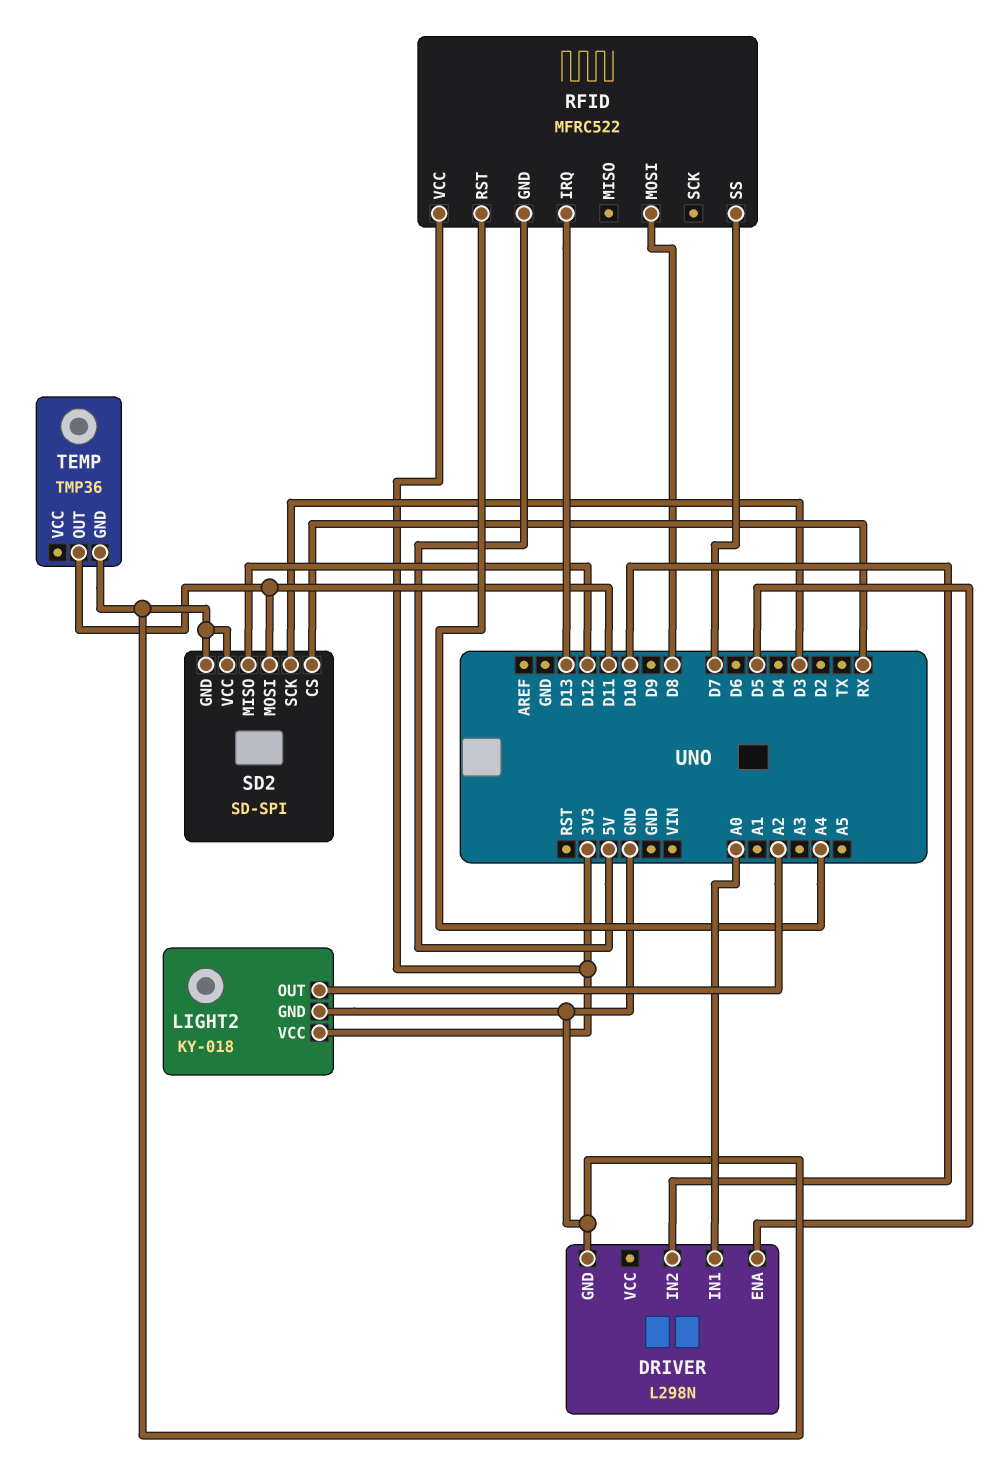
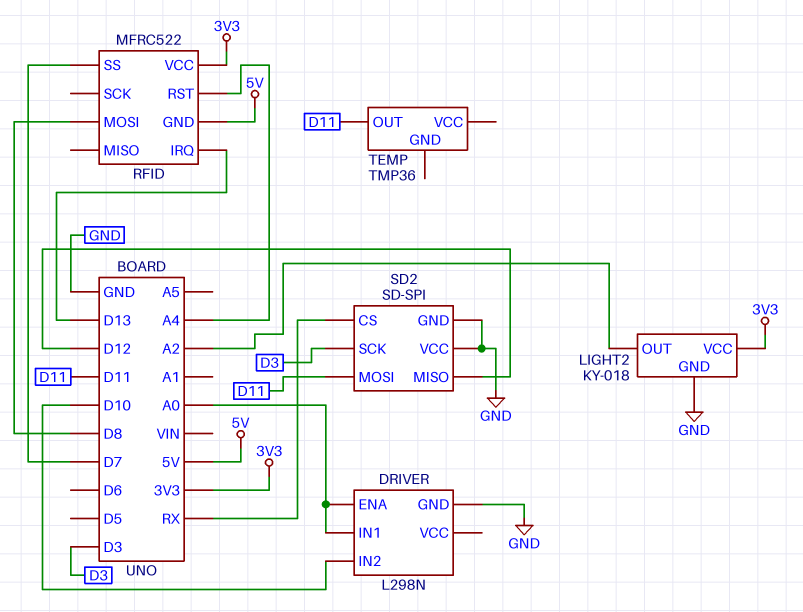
DRIVER pin ENA: D5 -> A0
TEMP pin GND: GND -> none

